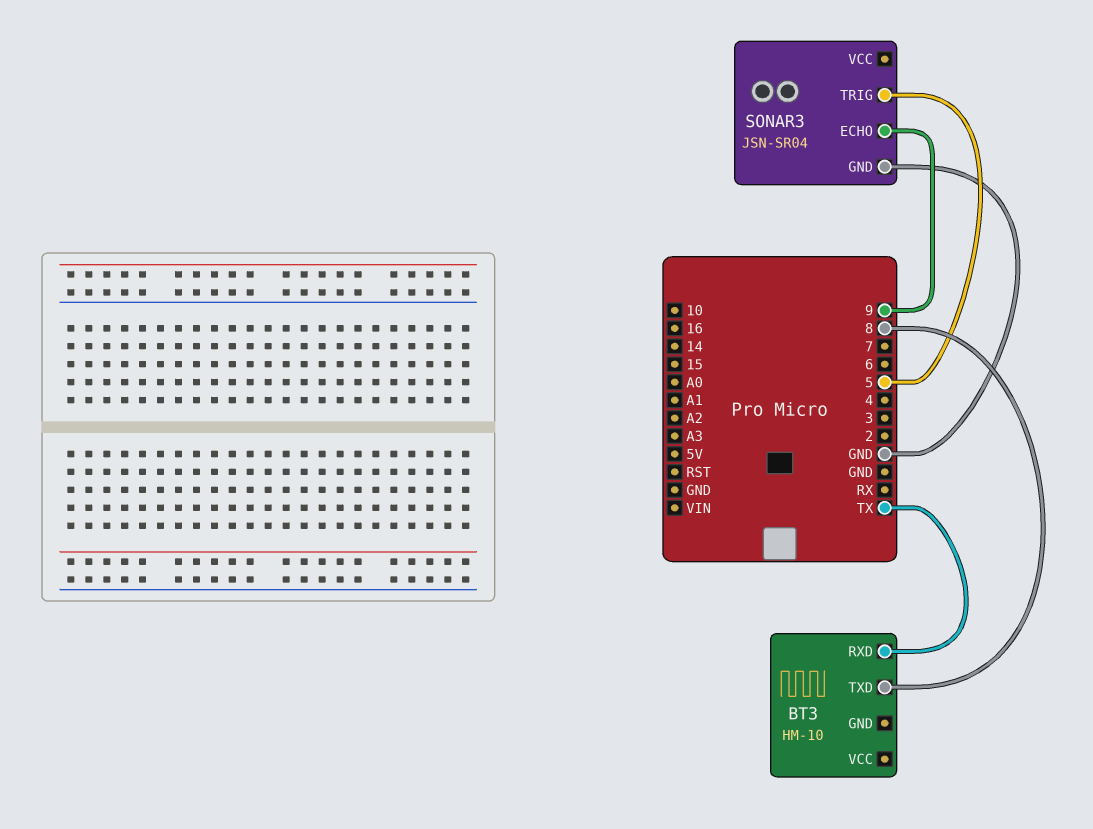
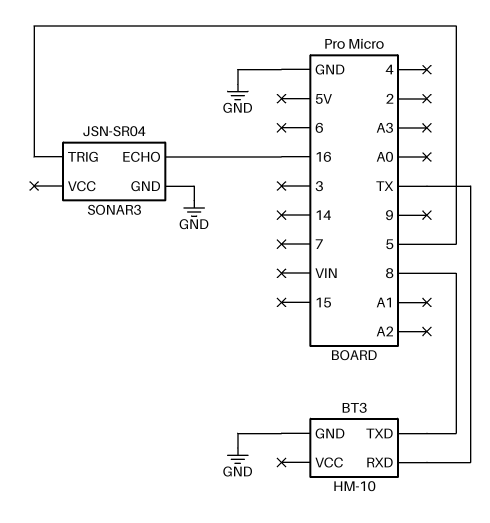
BT3 pin GND: none -> GND
SONAR3 pin ECHO: 9 -> 16

